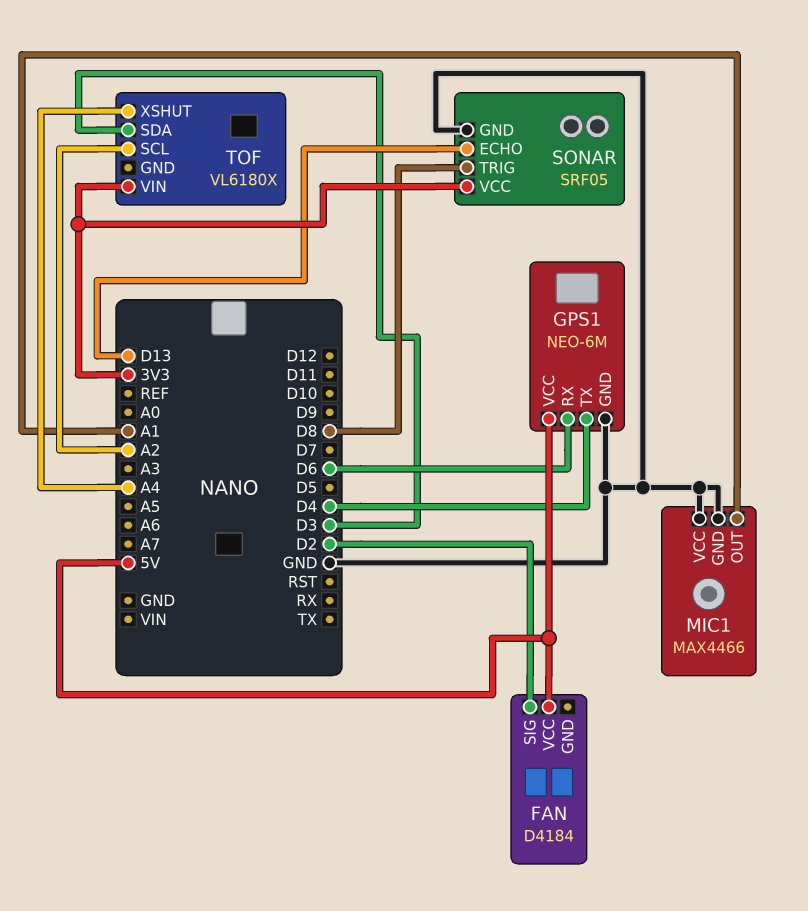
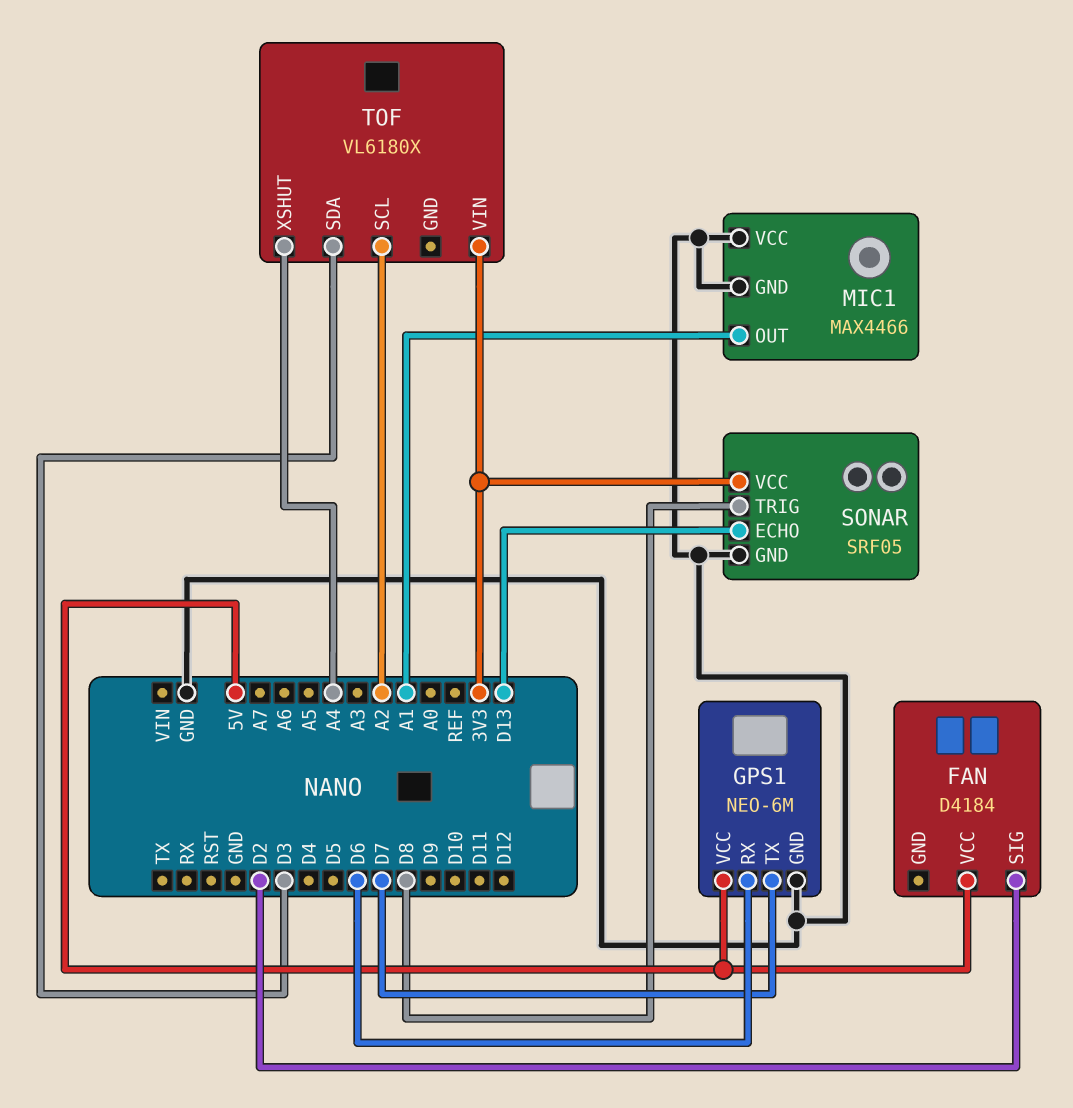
GPS1 pin TX: D4 -> D7

